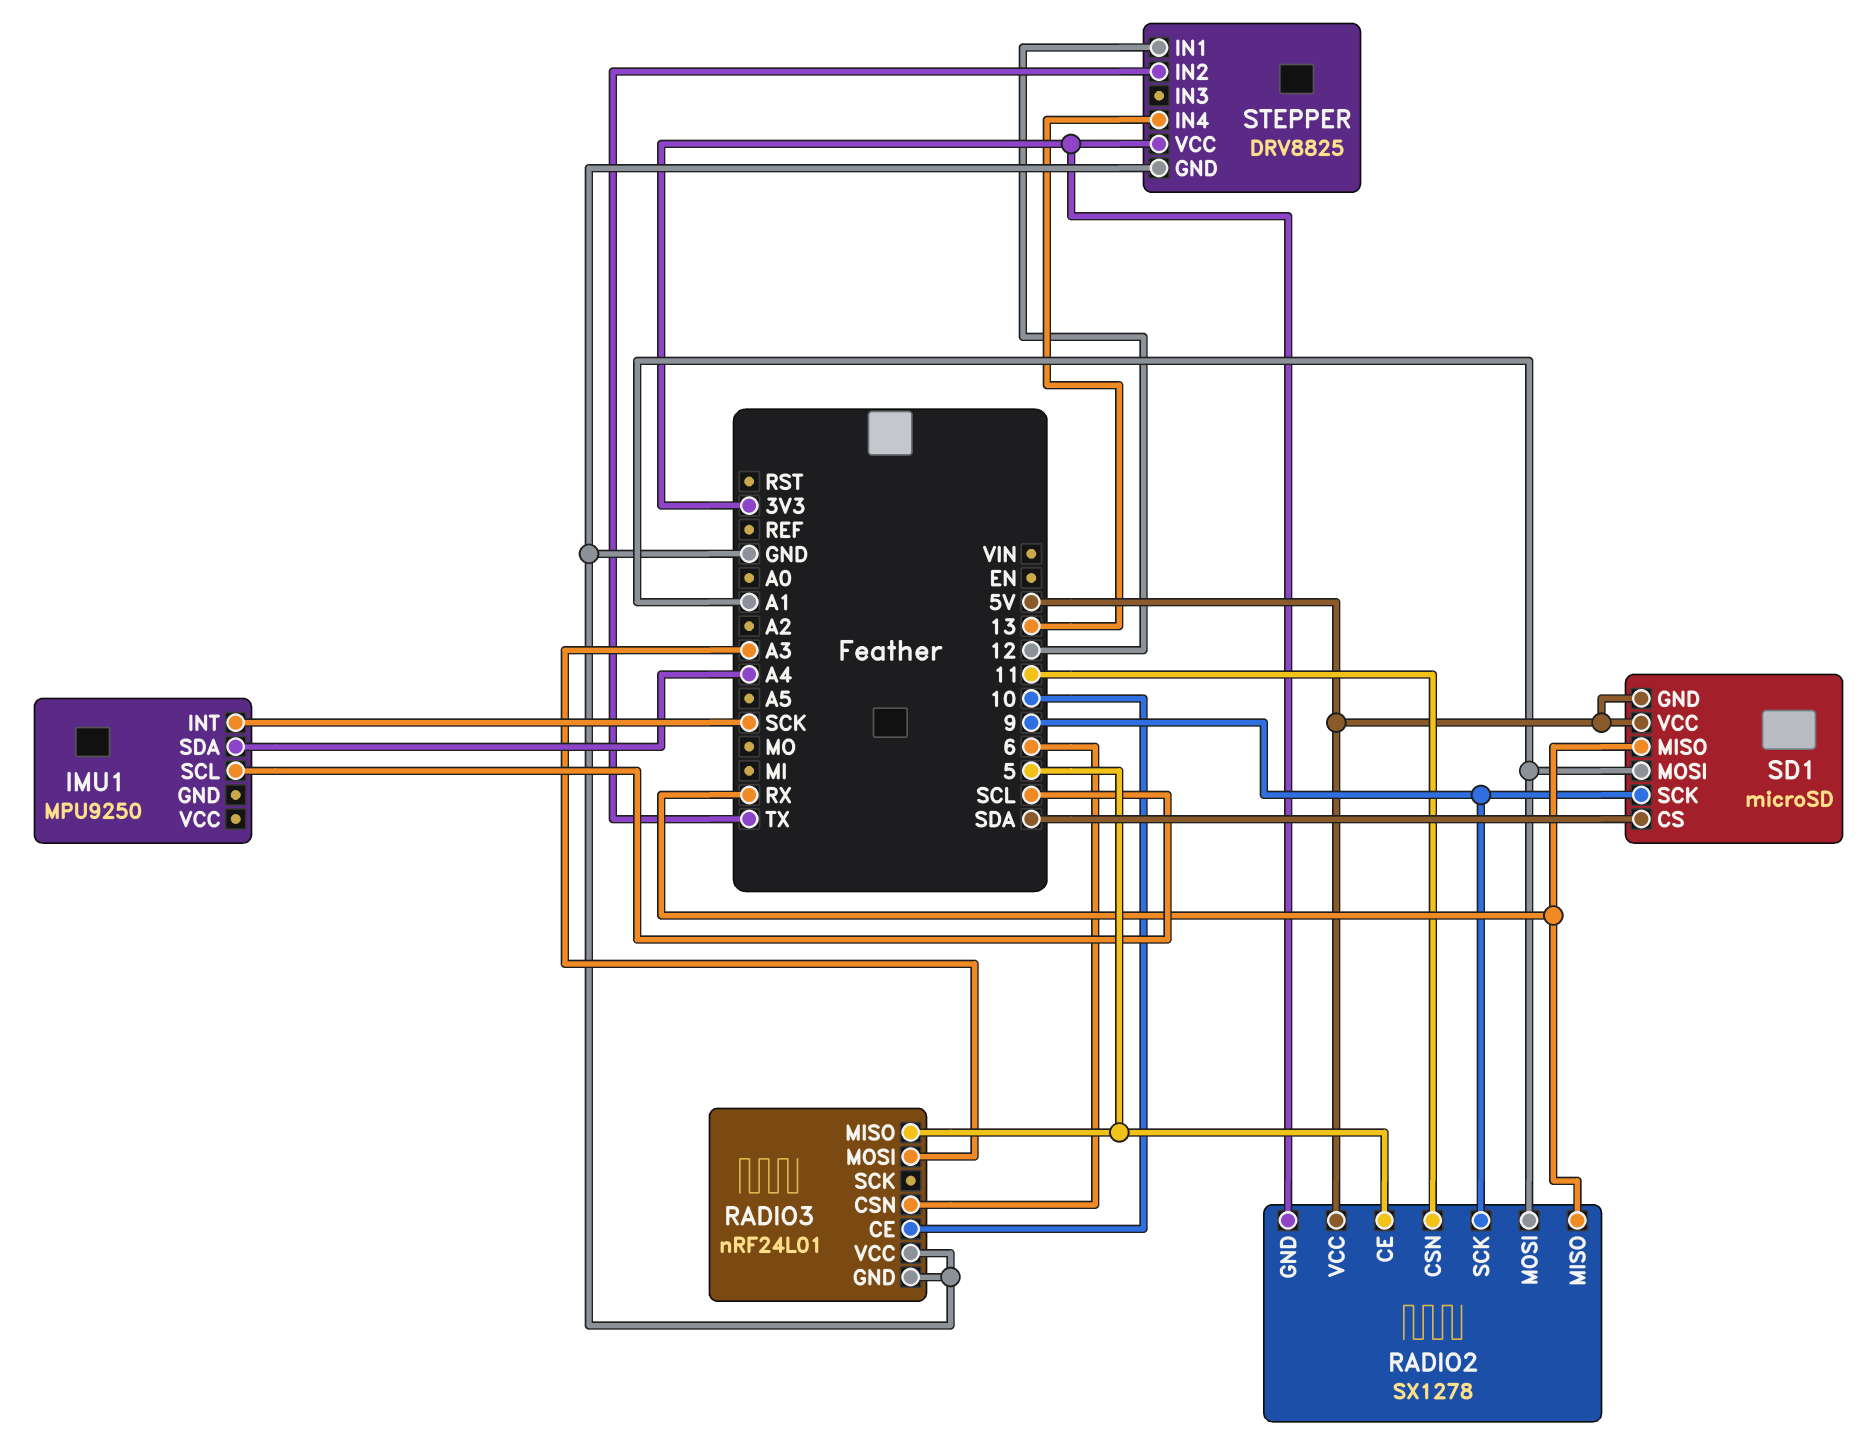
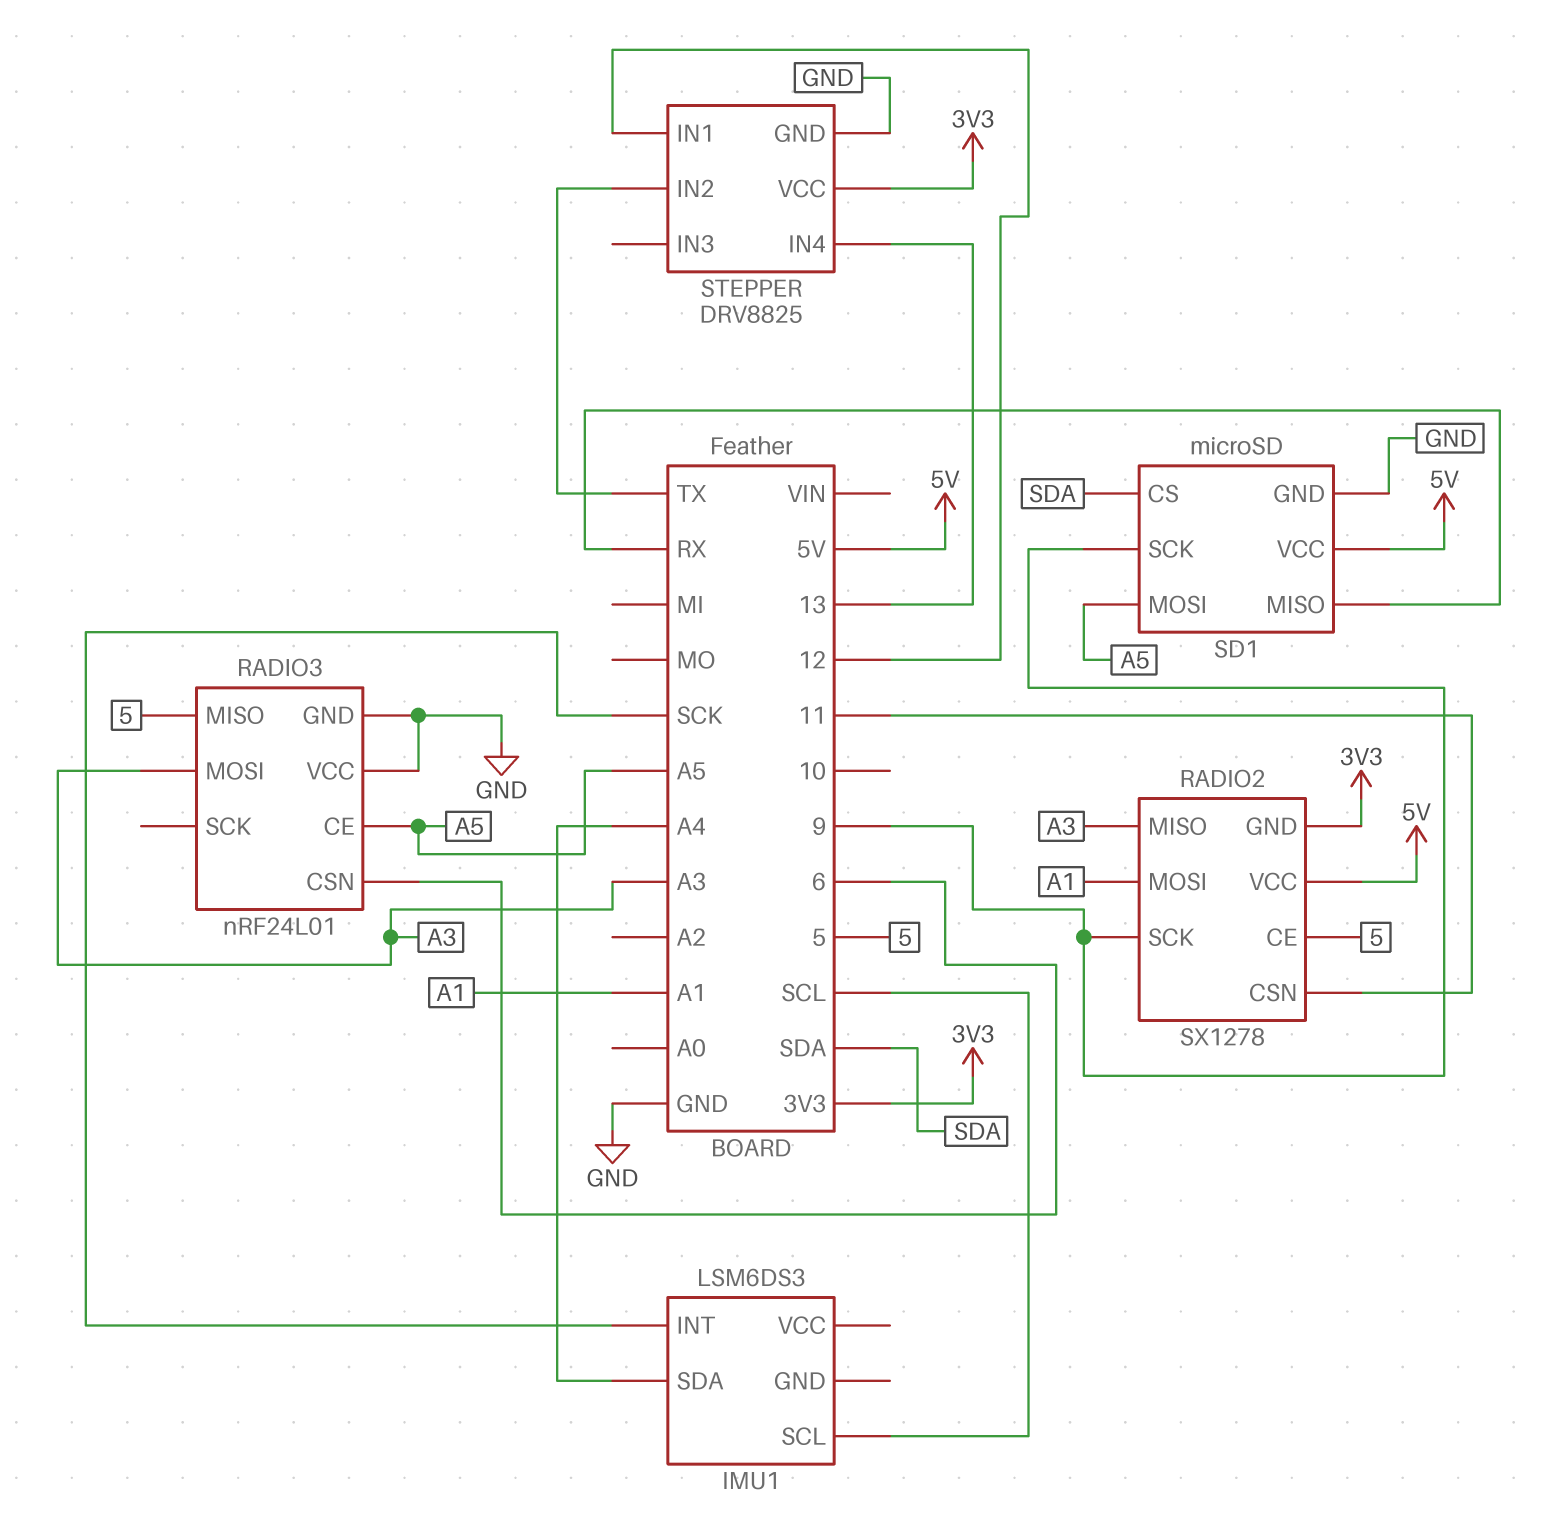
IMU1: MPU9250 -> LSM6DS3
RADIO2 pin MISO: RX -> A3
RADIO3 pin CE: 10 -> A5
SD1 pin GND: 5V -> GND
SD1 pin MOSI: A1 -> A5

